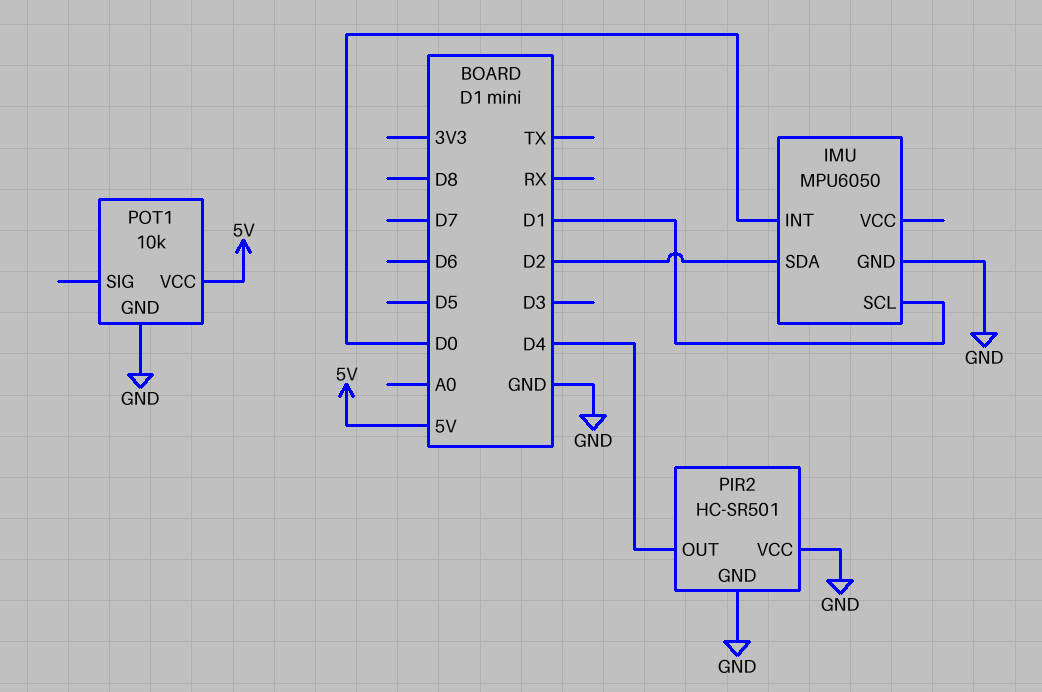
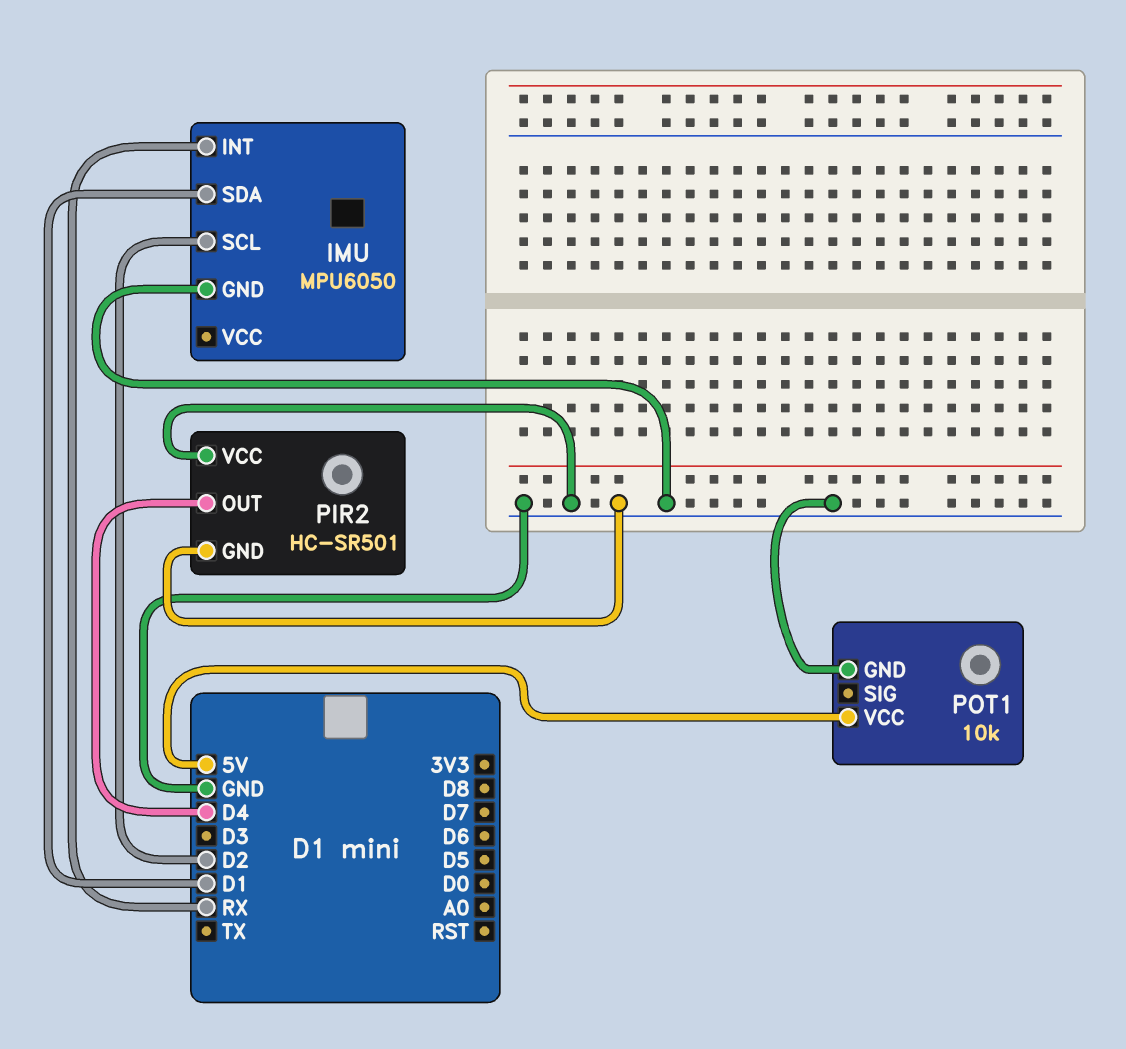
IMU pin INT: D0 -> RX
IMU pin SCL: D1 -> D2
IMU pin SDA: D2 -> D1

